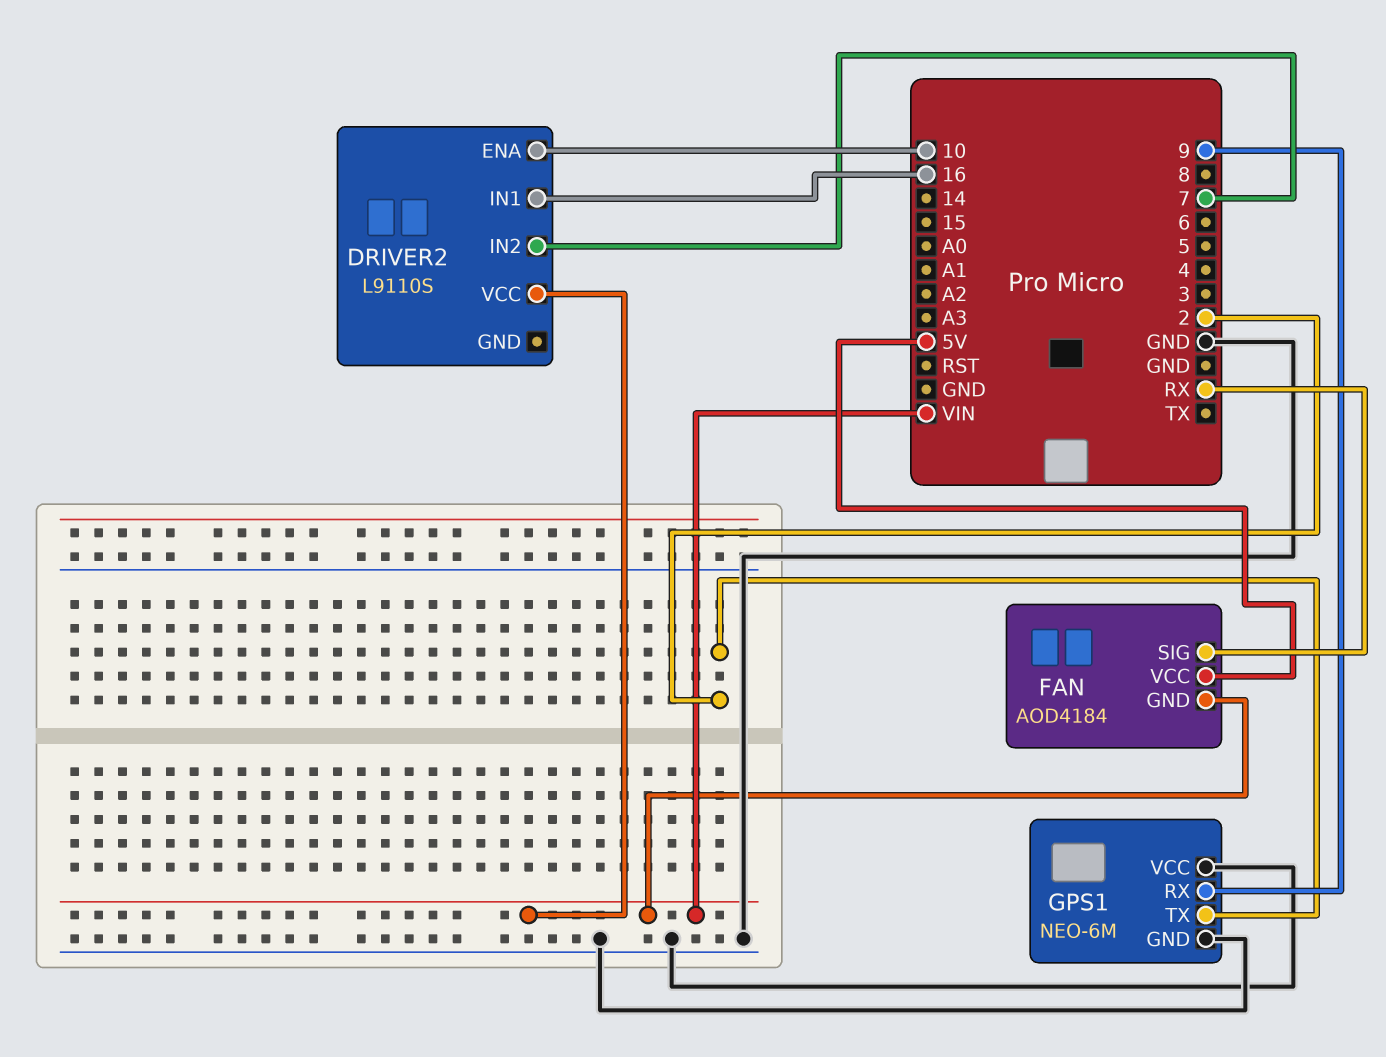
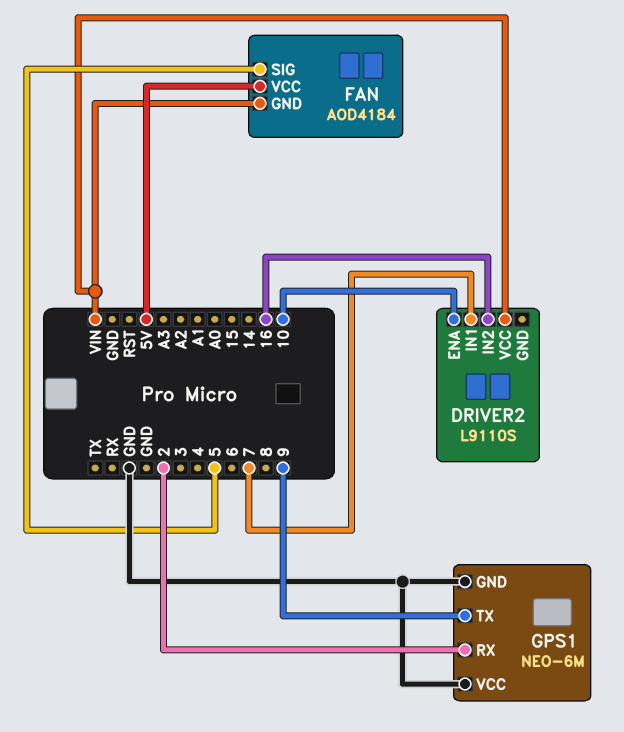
DRIVER2 pin IN1: 16 -> 7
DRIVER2 pin IN2: 7 -> 16
FAN pin SIG: RX -> 5
GPS1 pin RX: 9 -> 2
GPS1 pin TX: 2 -> 9

